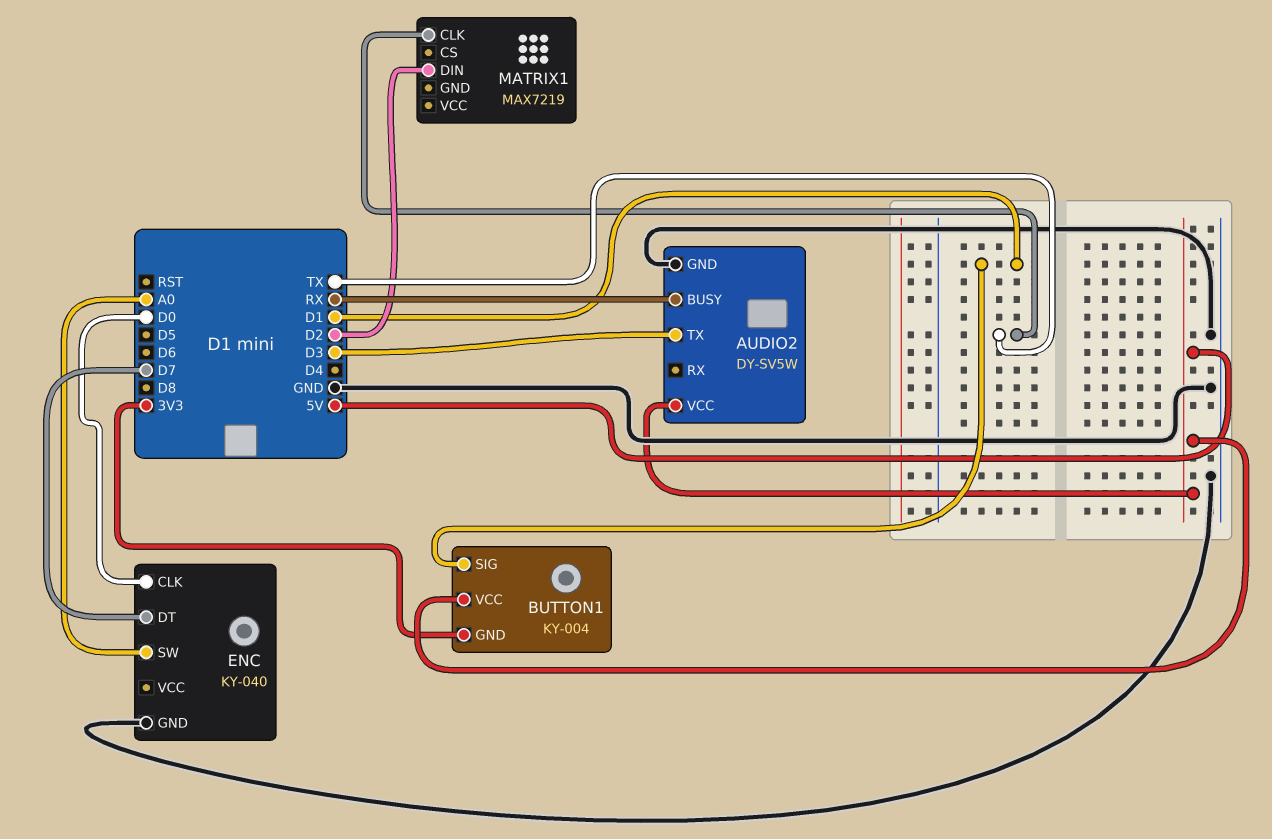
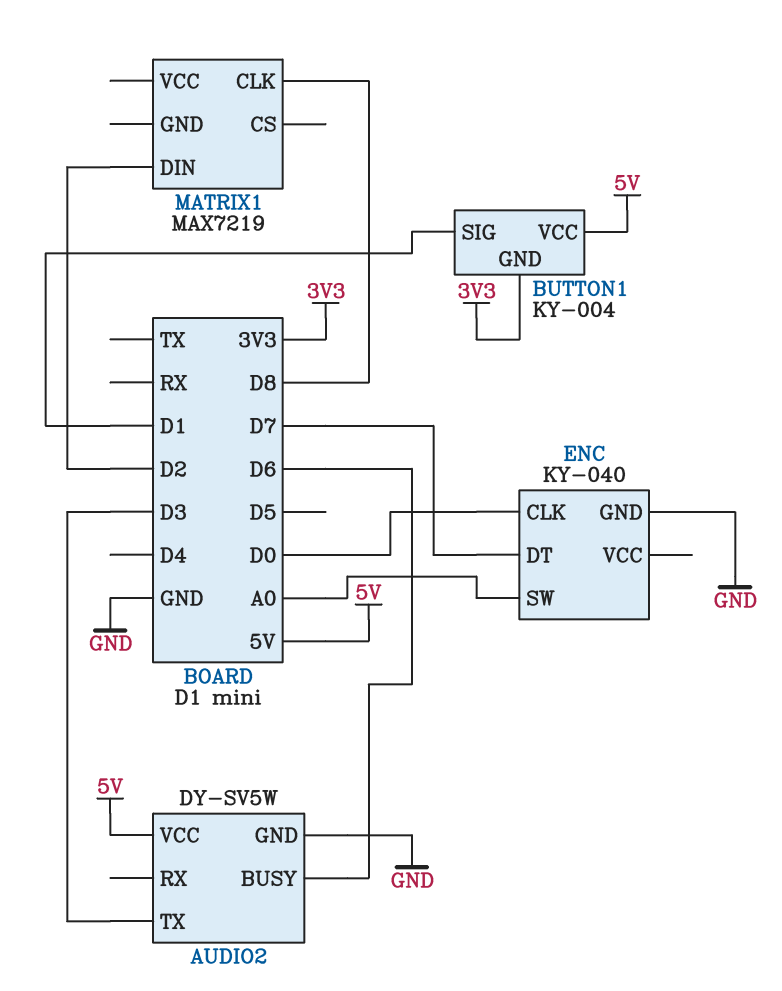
AUDIO2 pin BUSY: RX -> D6
MATRIX1 pin CLK: TX -> D8

